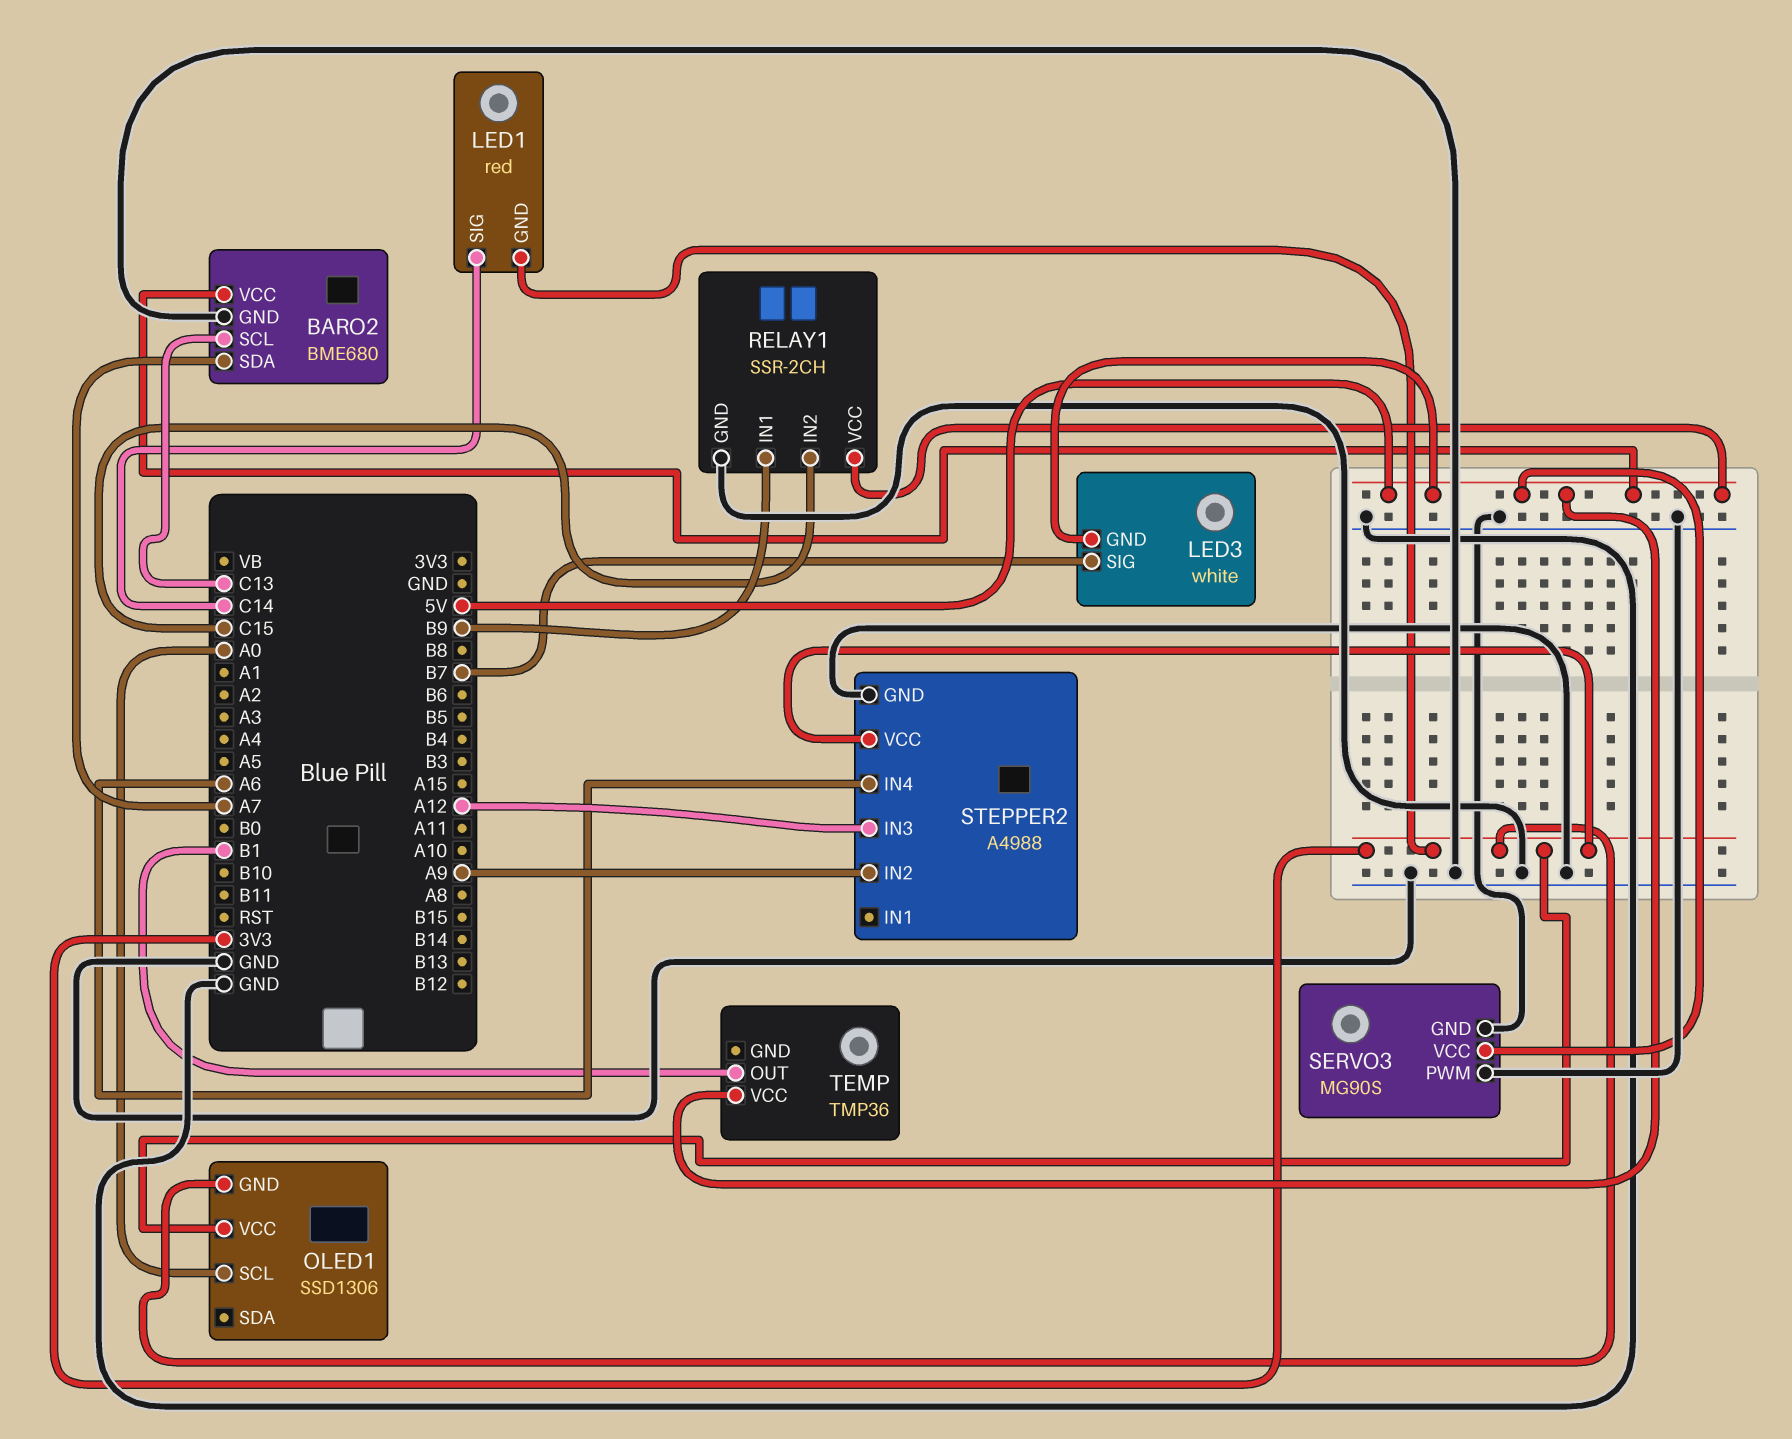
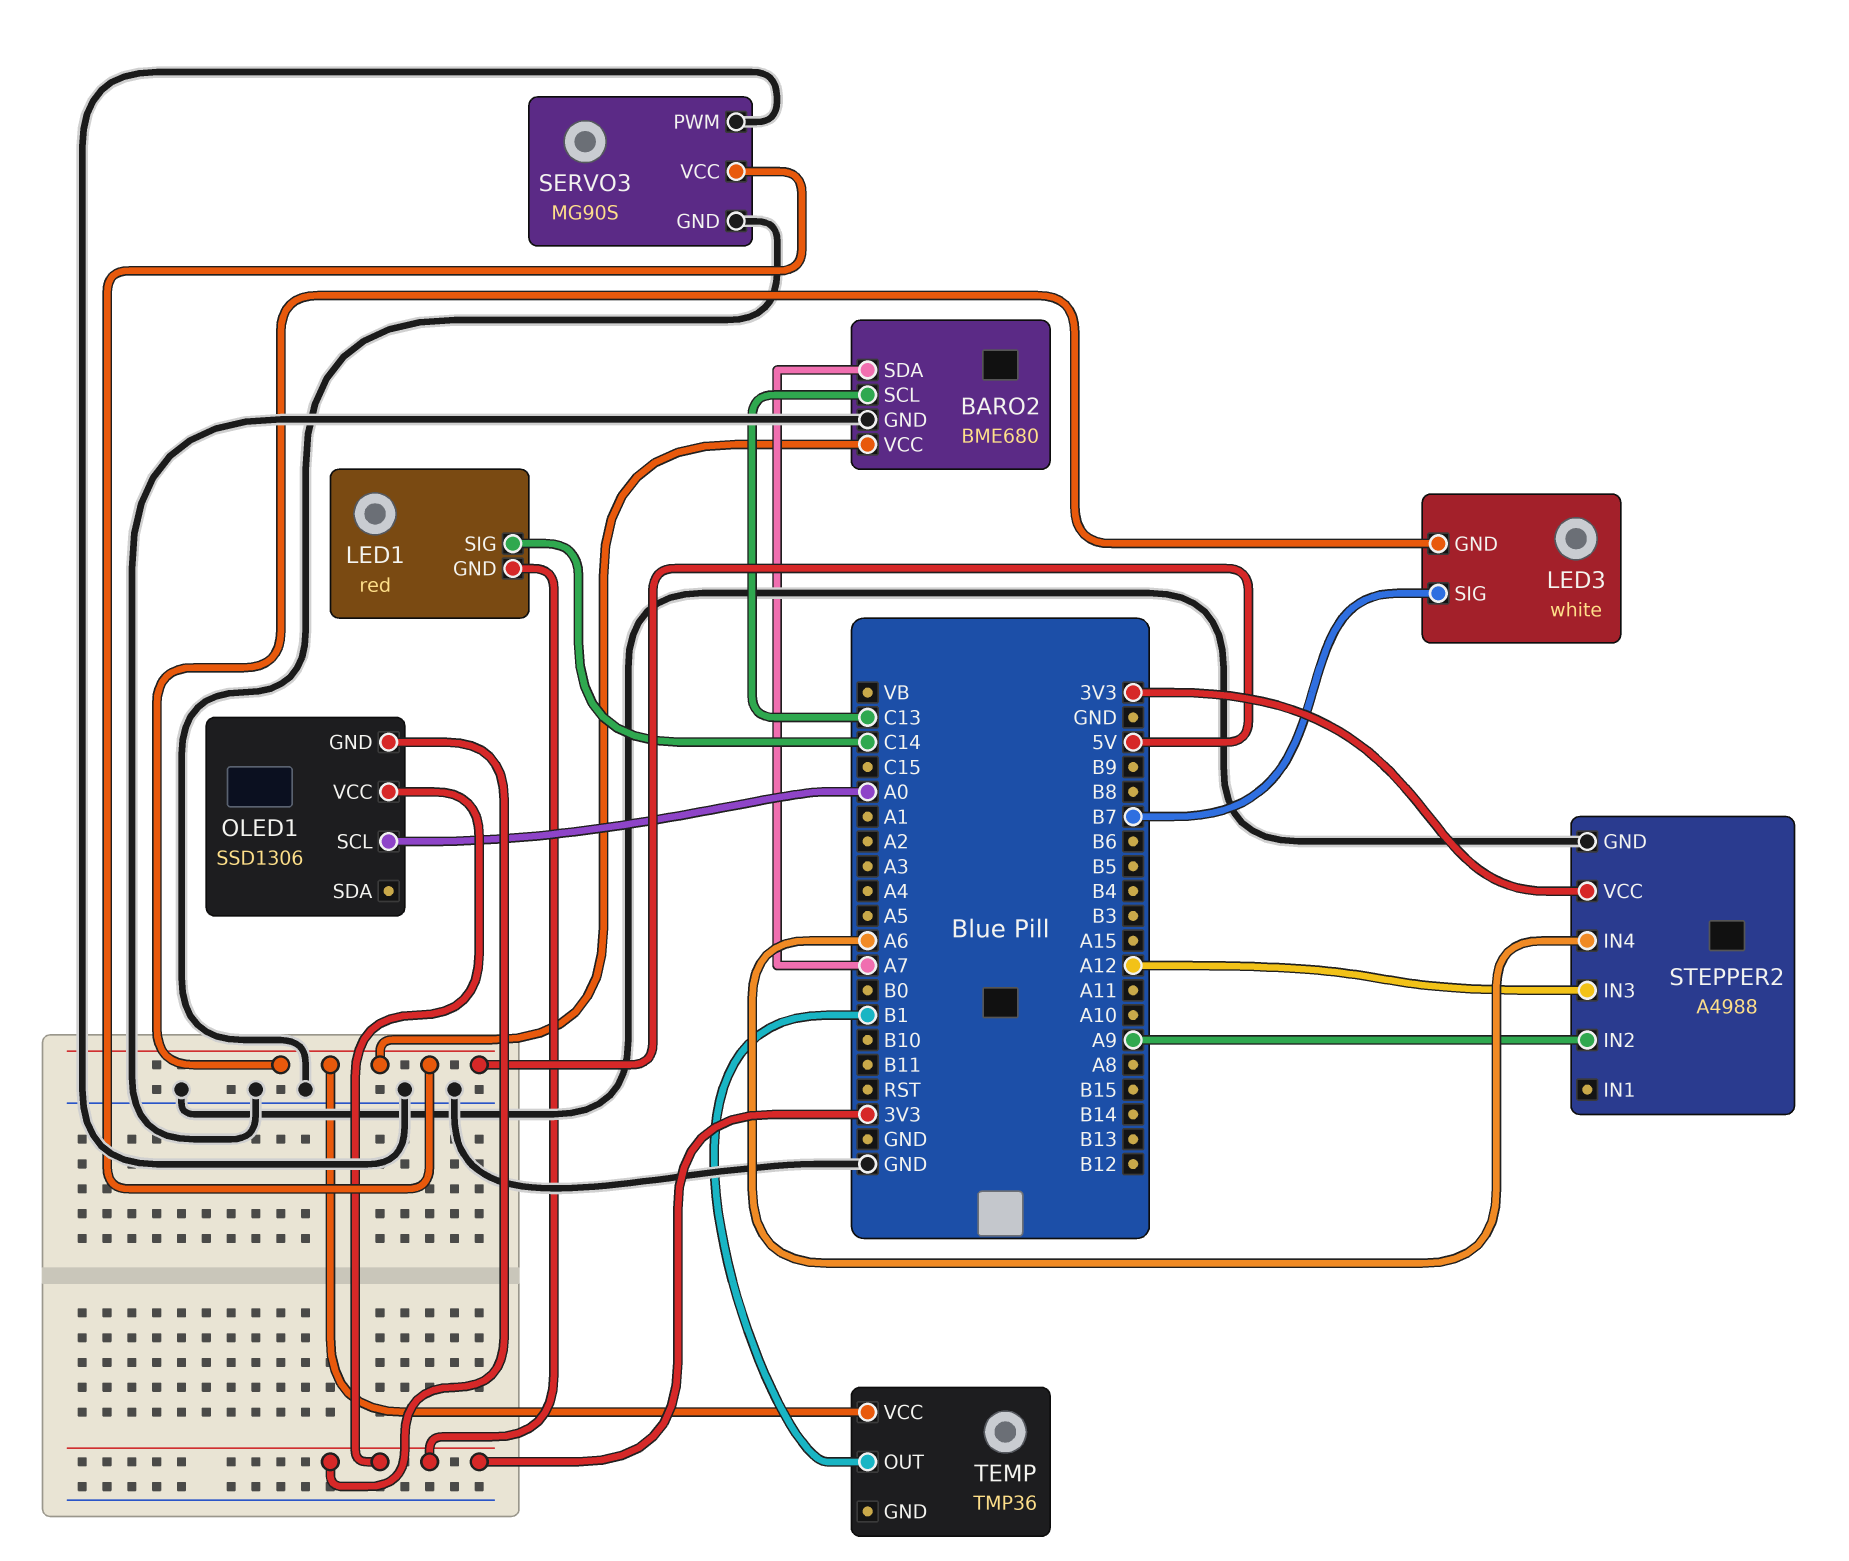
RELAY1: SSR-2CH -> none
RELAY1 pin GND: GND -> none
RELAY1 pin IN1: B9 -> none
RELAY1 pin IN2: C15 -> none
RELAY1 pin VCC: 5V -> none

